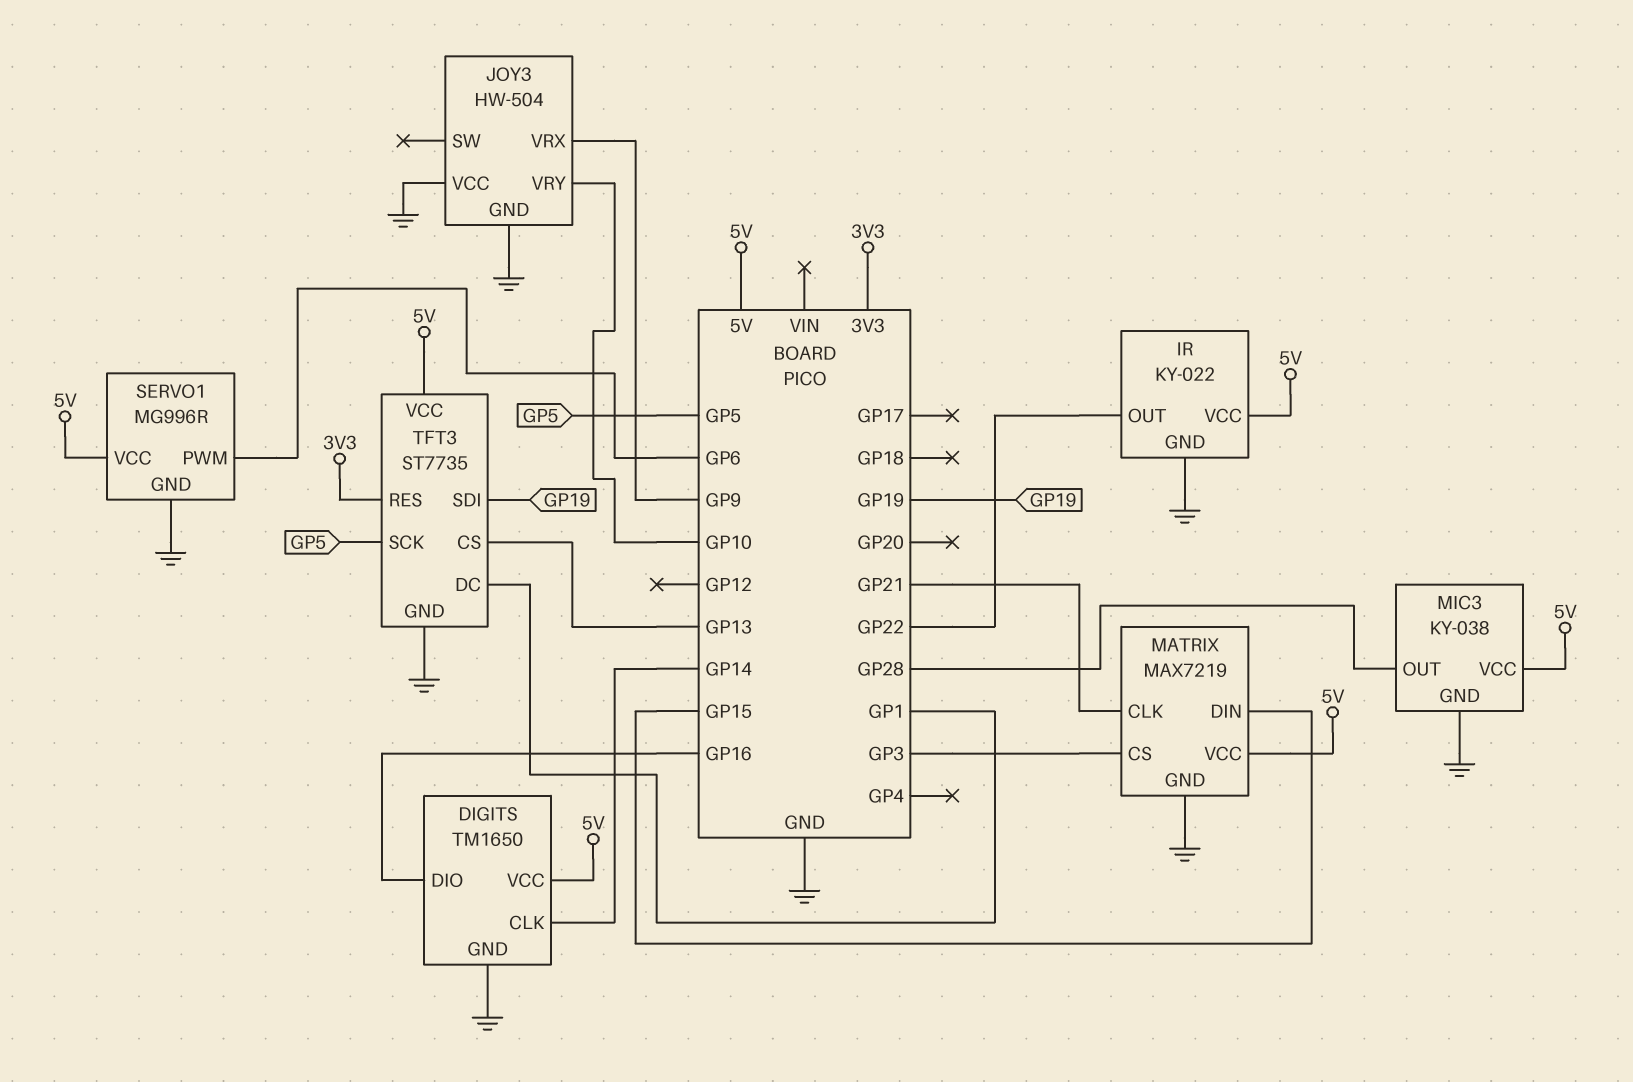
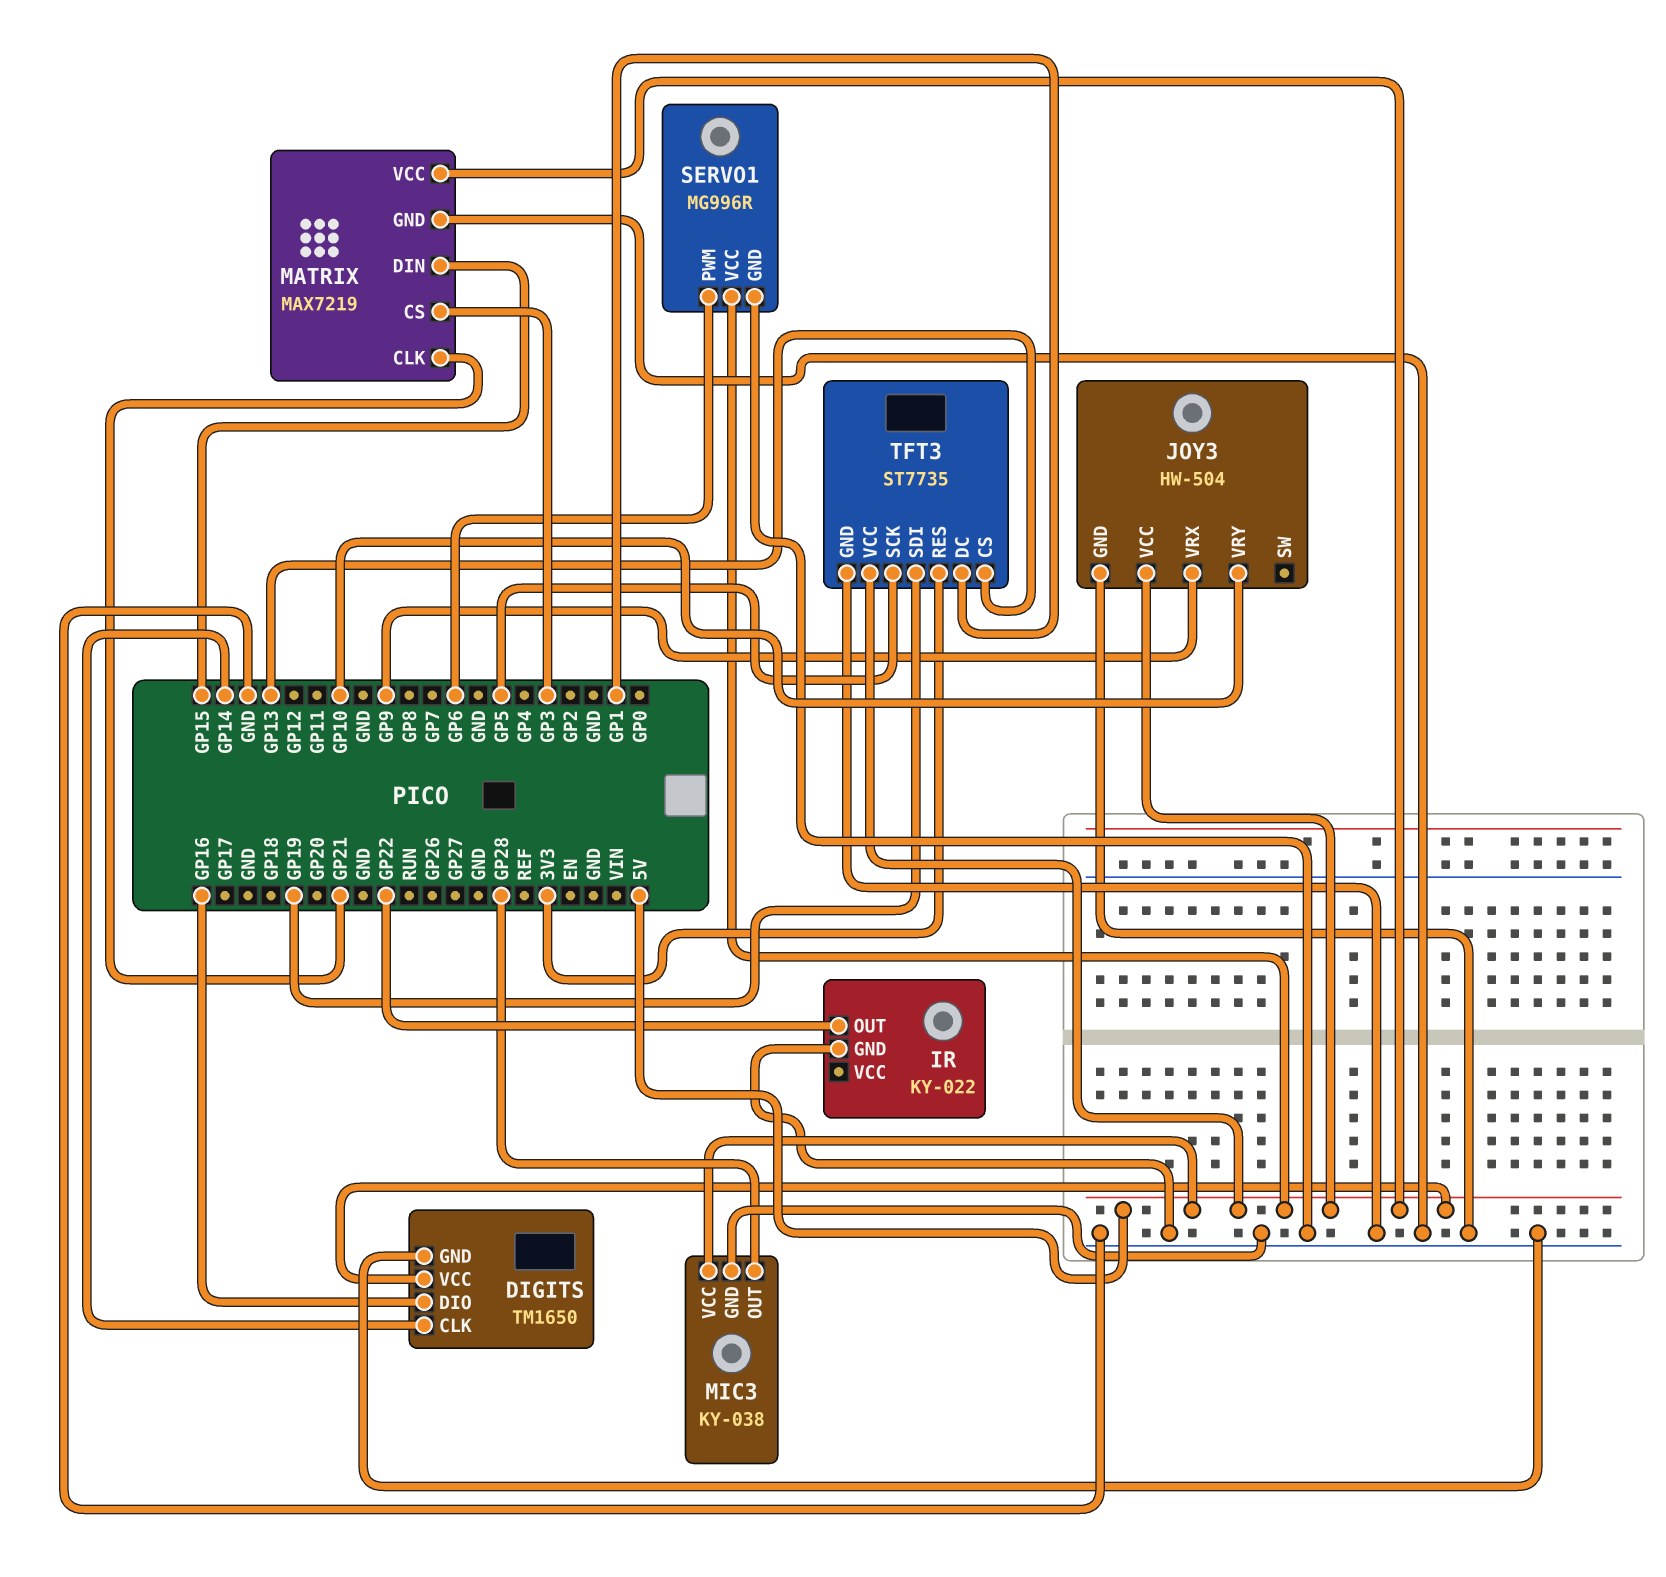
IR pin VCC: 5V -> none
JOY3 pin VCC: GND -> 5V

